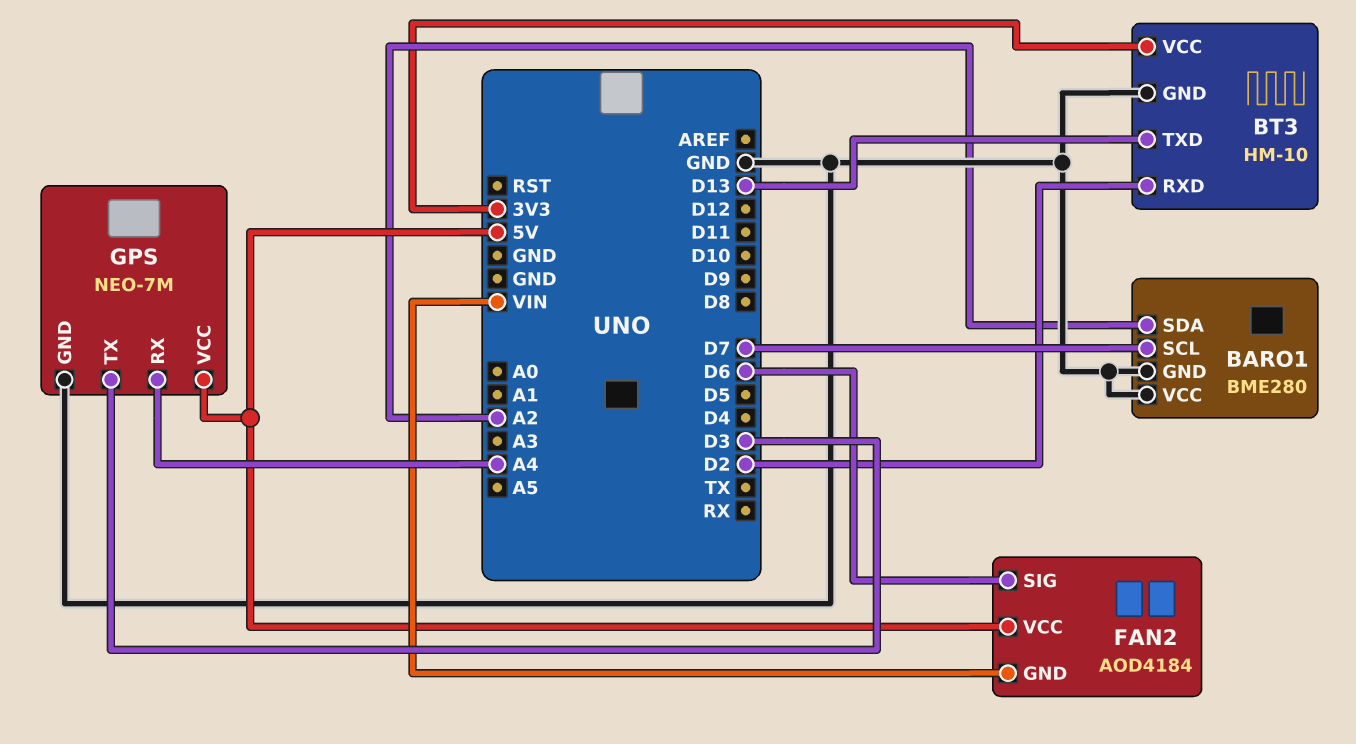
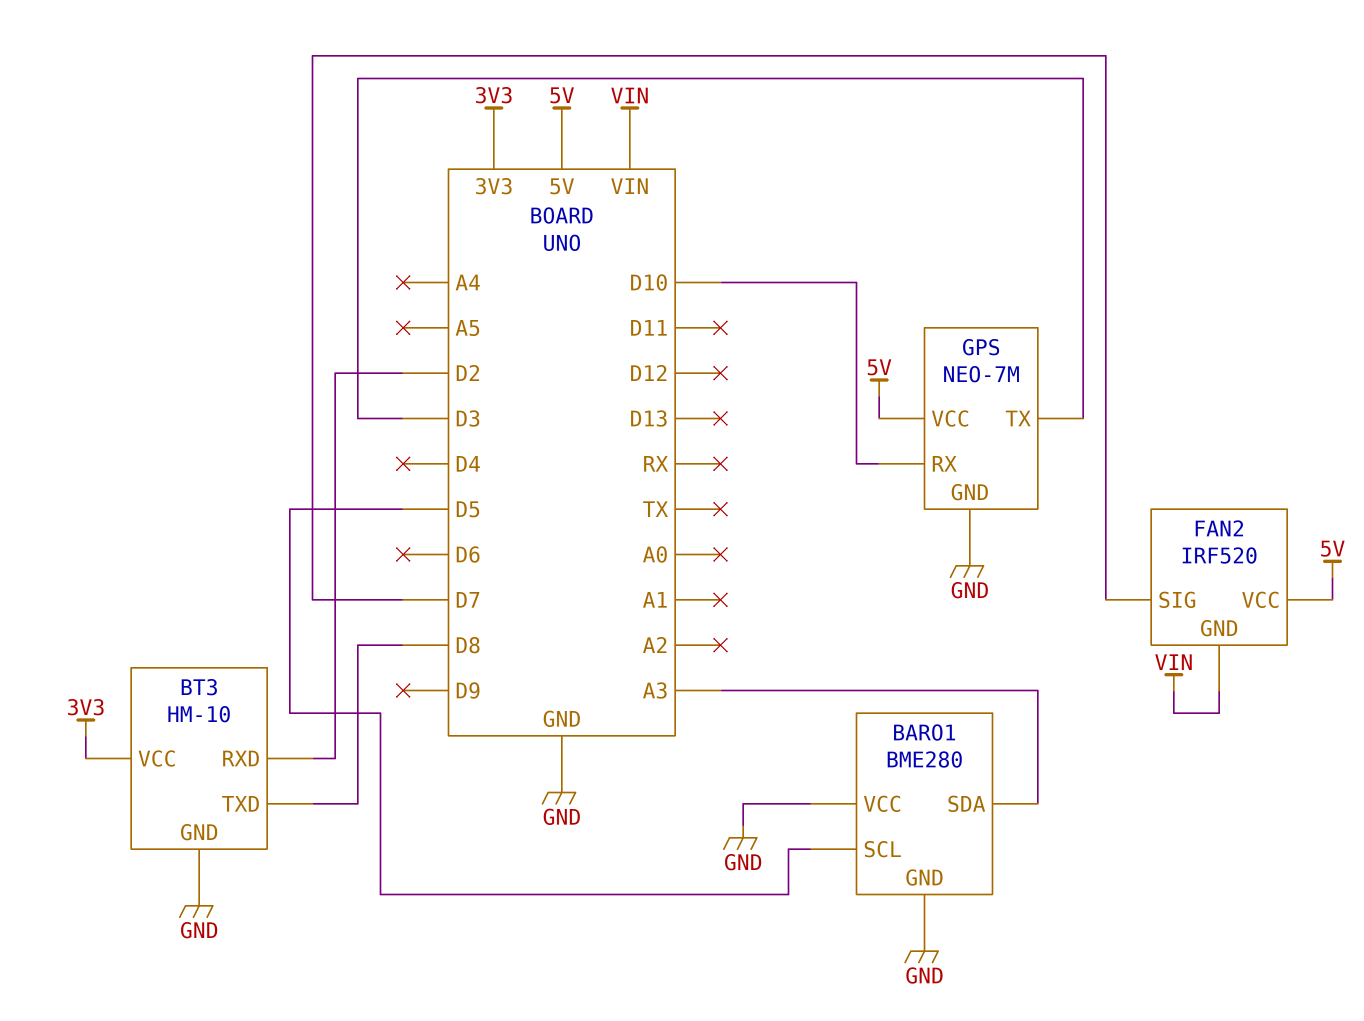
BARO1 pin SCL: D7 -> D5
BARO1 pin SDA: A2 -> A3
BT3 pin TXD: D13 -> D8
FAN2: AOD4184 -> IRF520
FAN2 pin SIG: D6 -> D7
GPS pin RX: A4 -> D10

